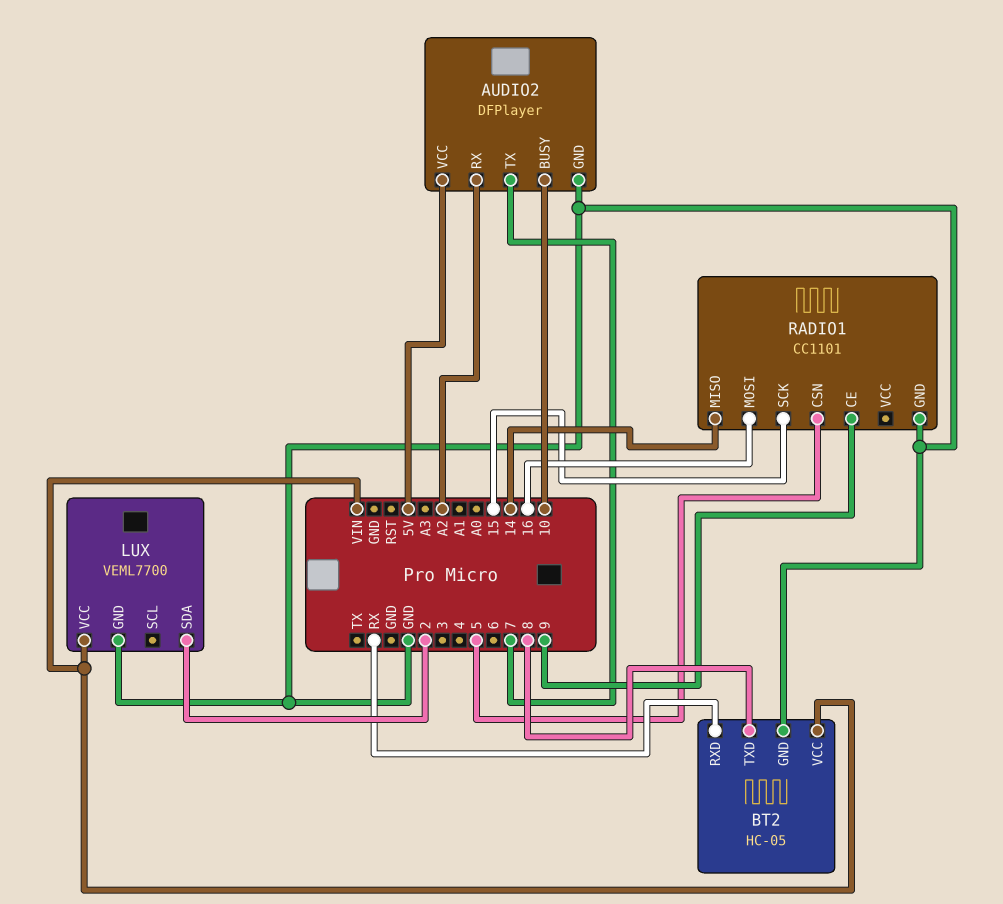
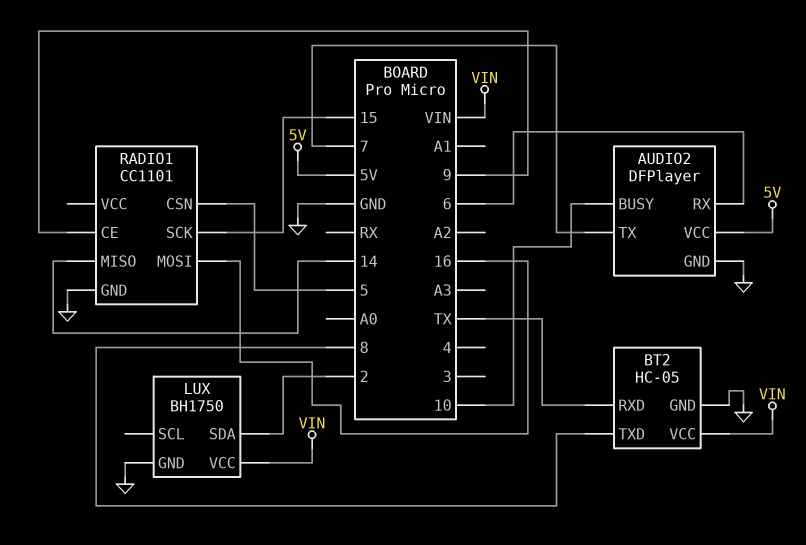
AUDIO2 pin RX: A2 -> 6
BT2 pin RXD: RX -> TX
LUX: VEML7700 -> BH1750

